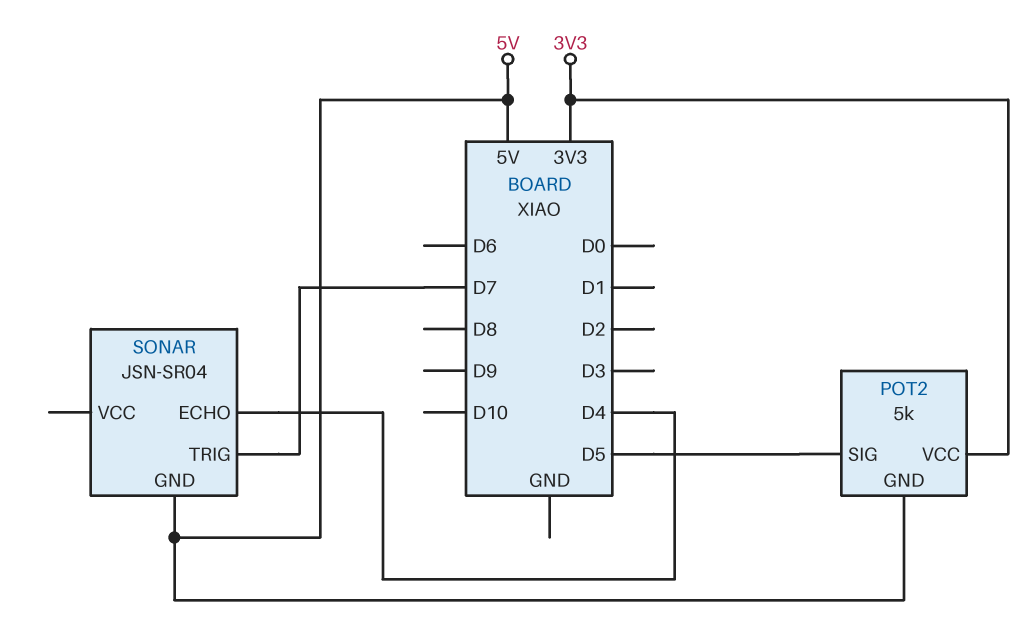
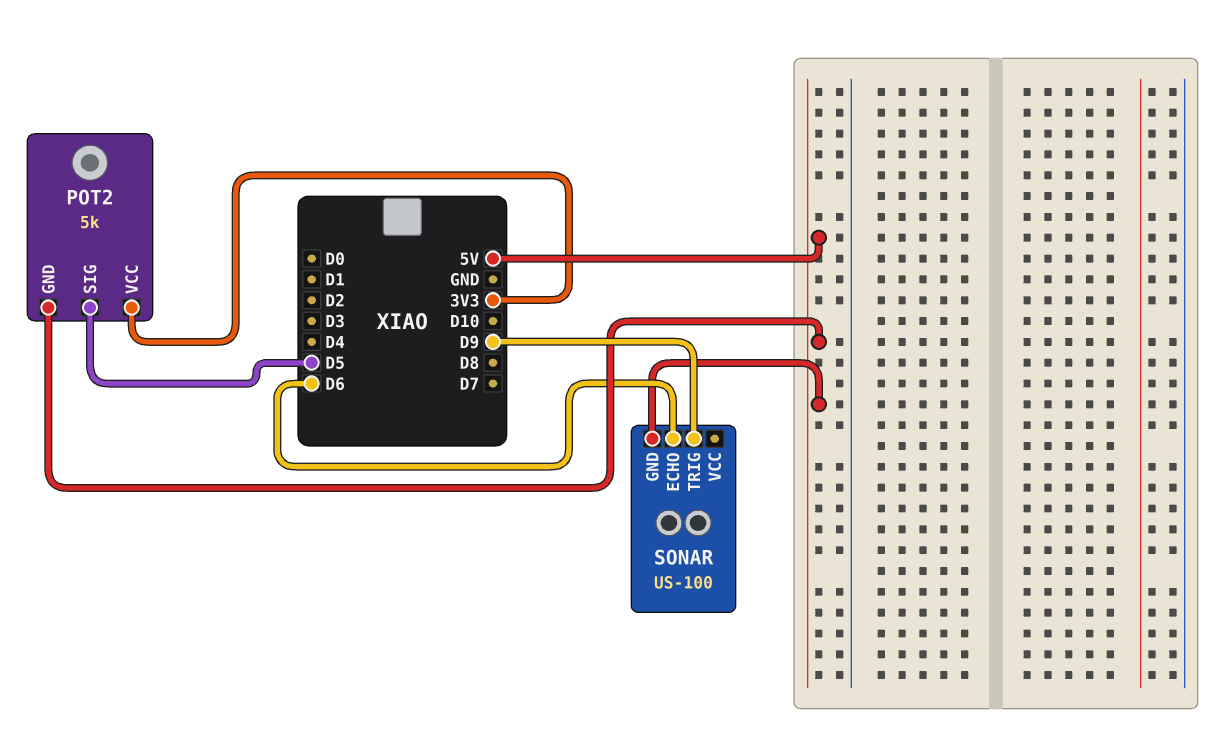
SONAR: JSN-SR04 -> US-100
SONAR pin ECHO: D4 -> D6
SONAR pin TRIG: D7 -> D9

